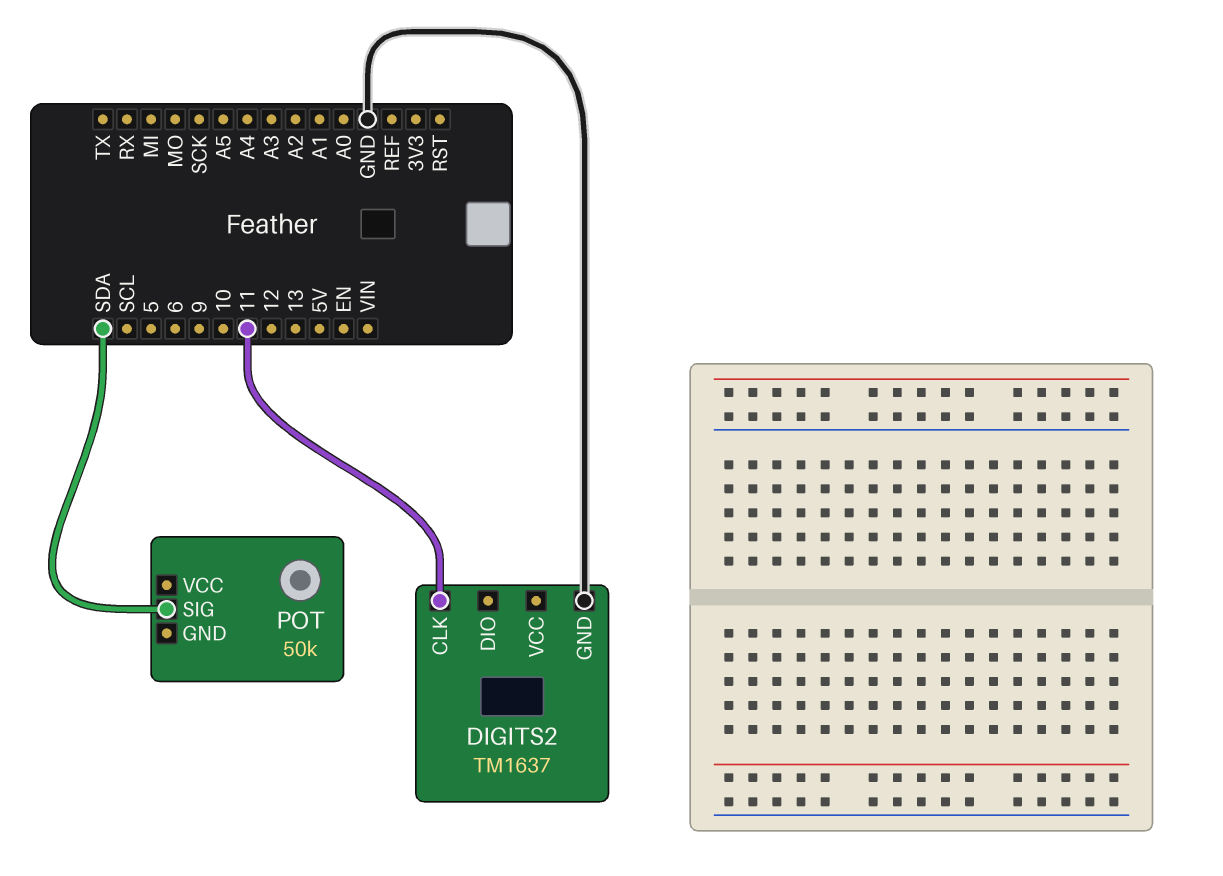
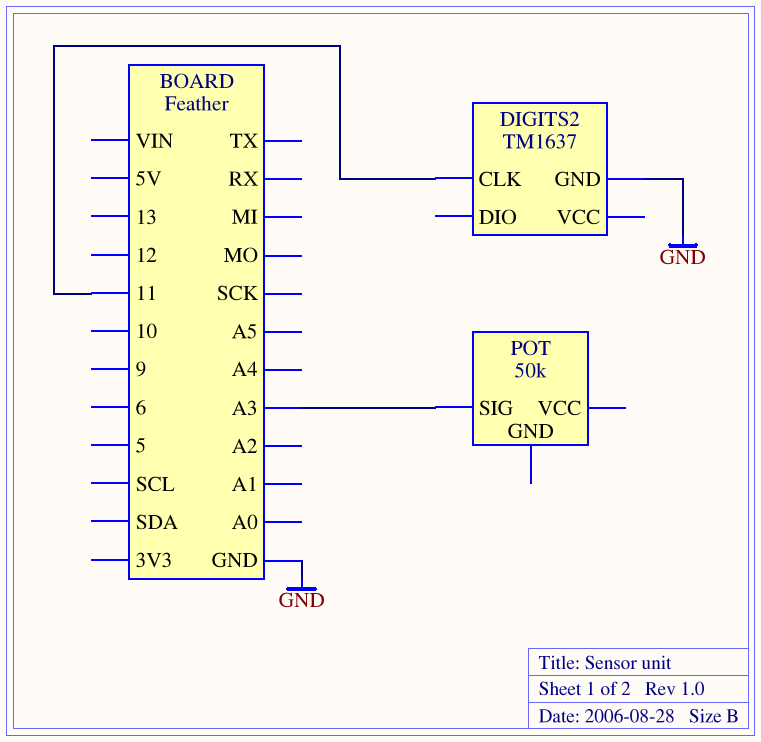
POT pin SIG: SDA -> A3

